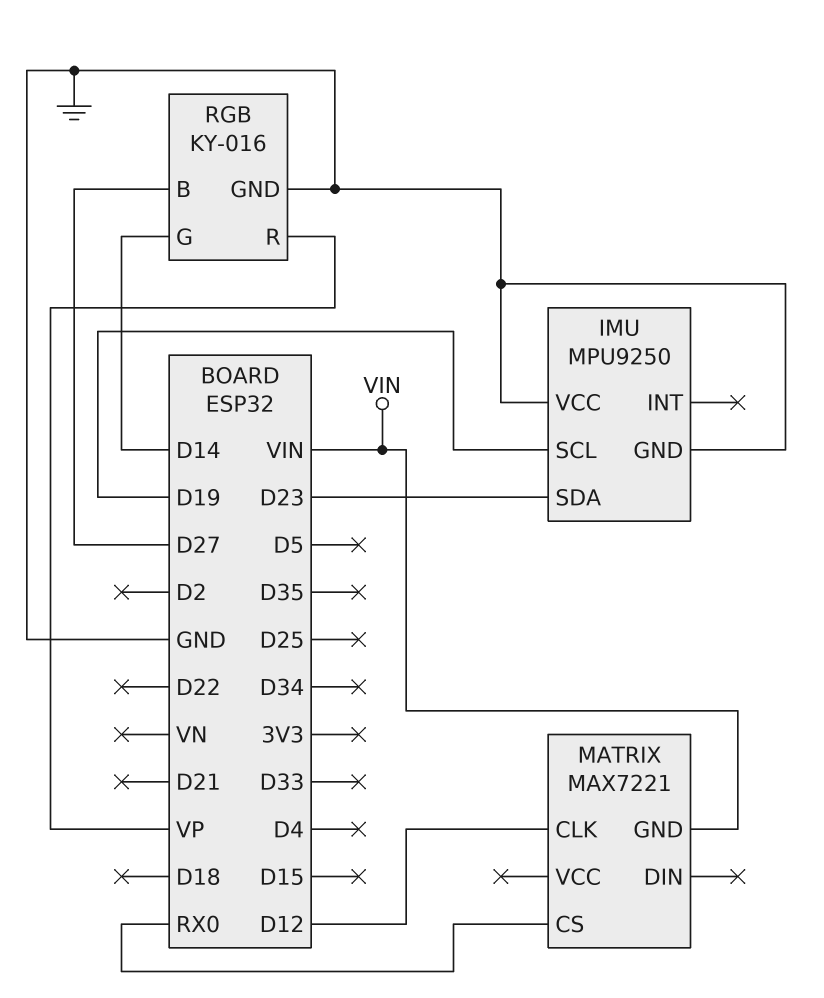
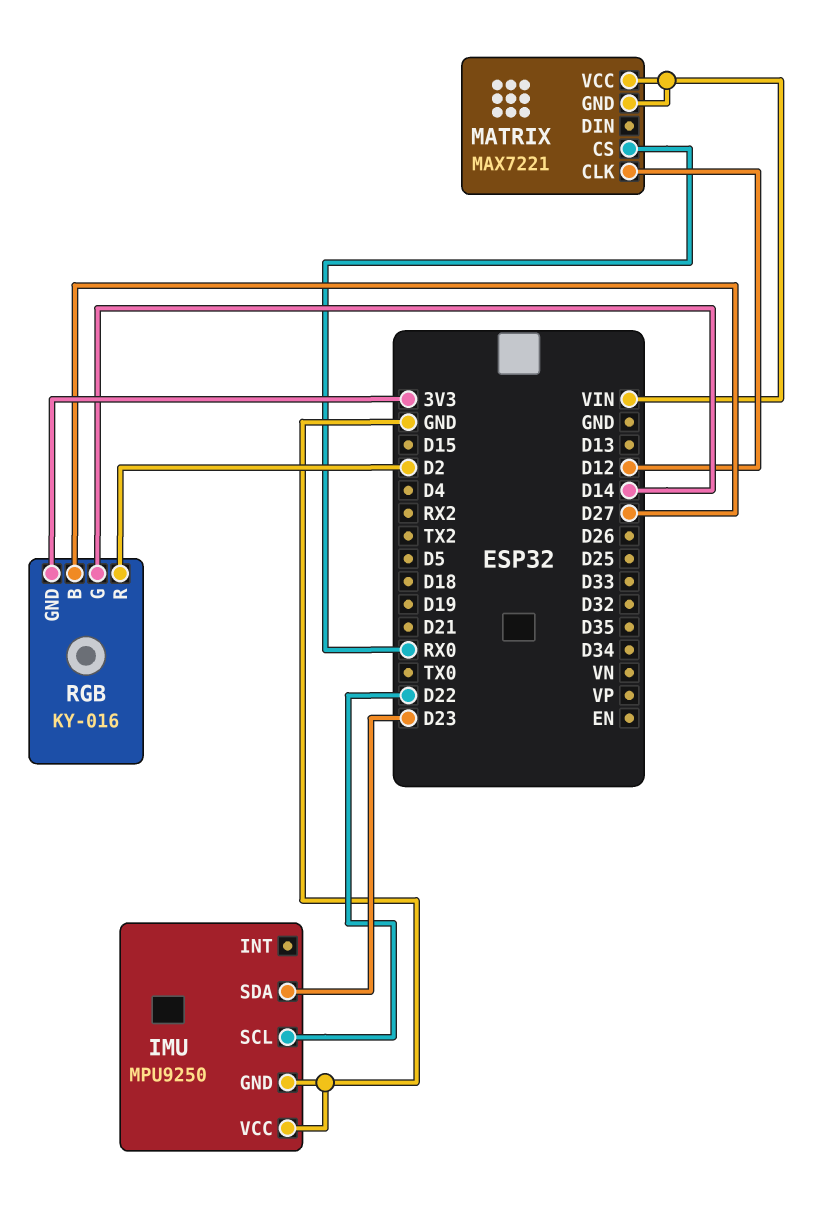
IMU pin SCL: D19 -> D22
MATRIX pin VCC: none -> VIN
RGB pin GND: GND -> 3V3
RGB pin R: VP -> D2

